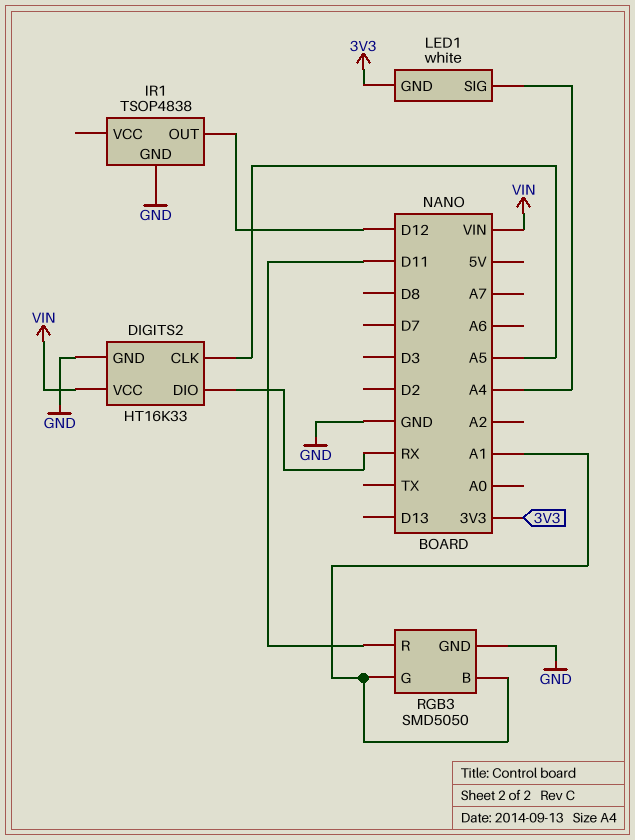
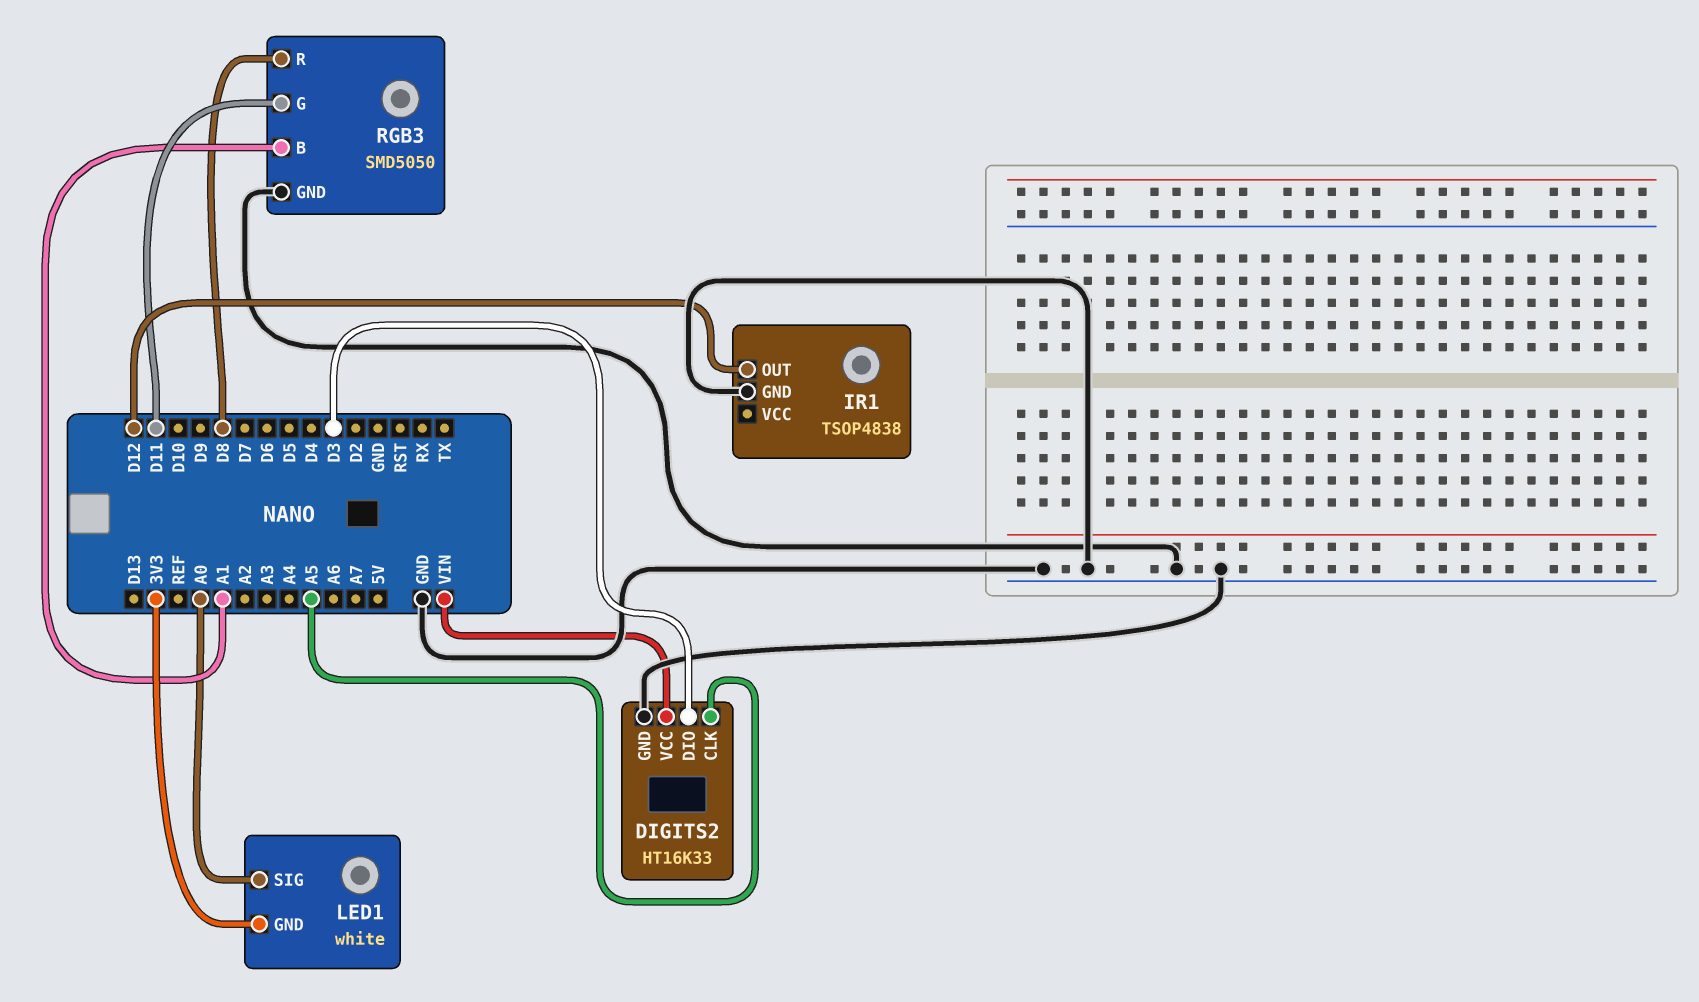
DIGITS2 pin DIO: RX -> D3
LED1 pin SIG: A4 -> A0
RGB3 pin G: A1 -> D11
RGB3 pin R: D11 -> D8

